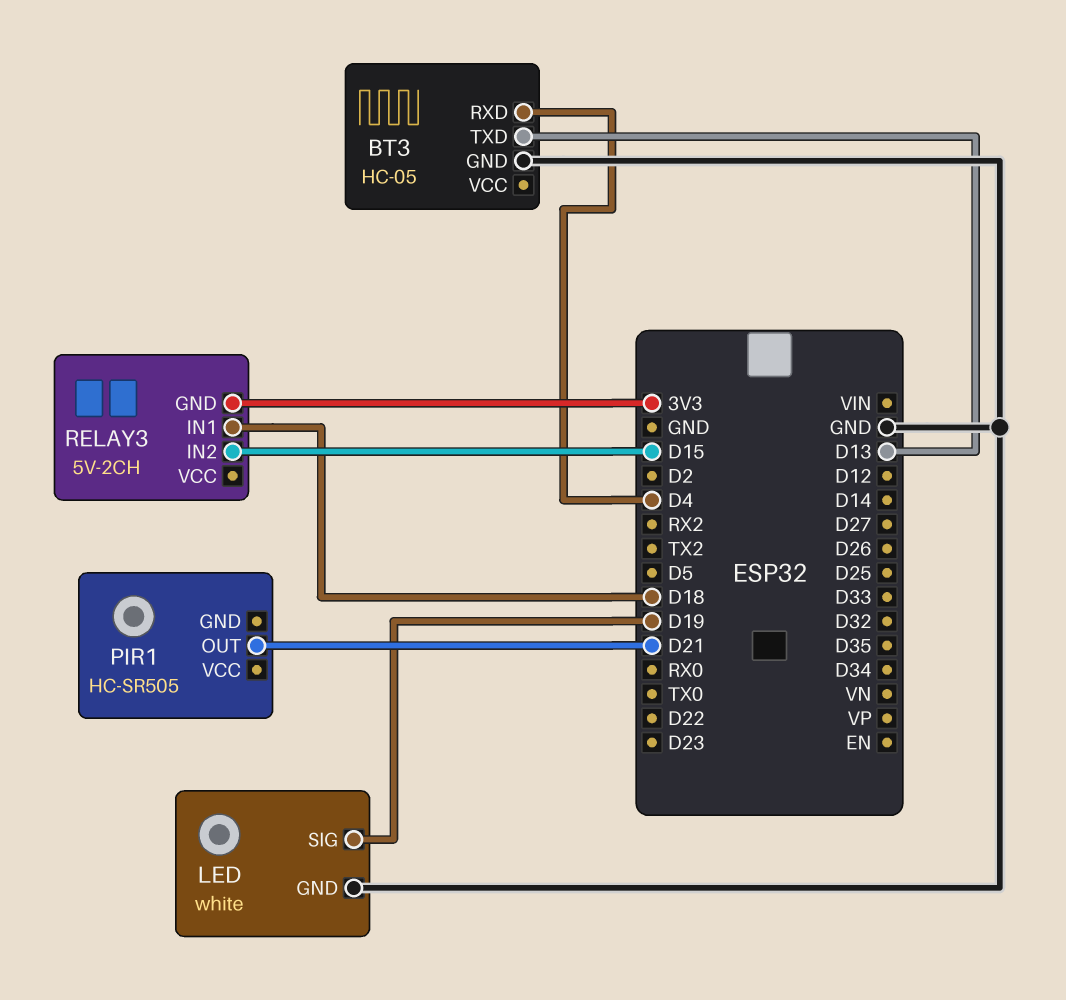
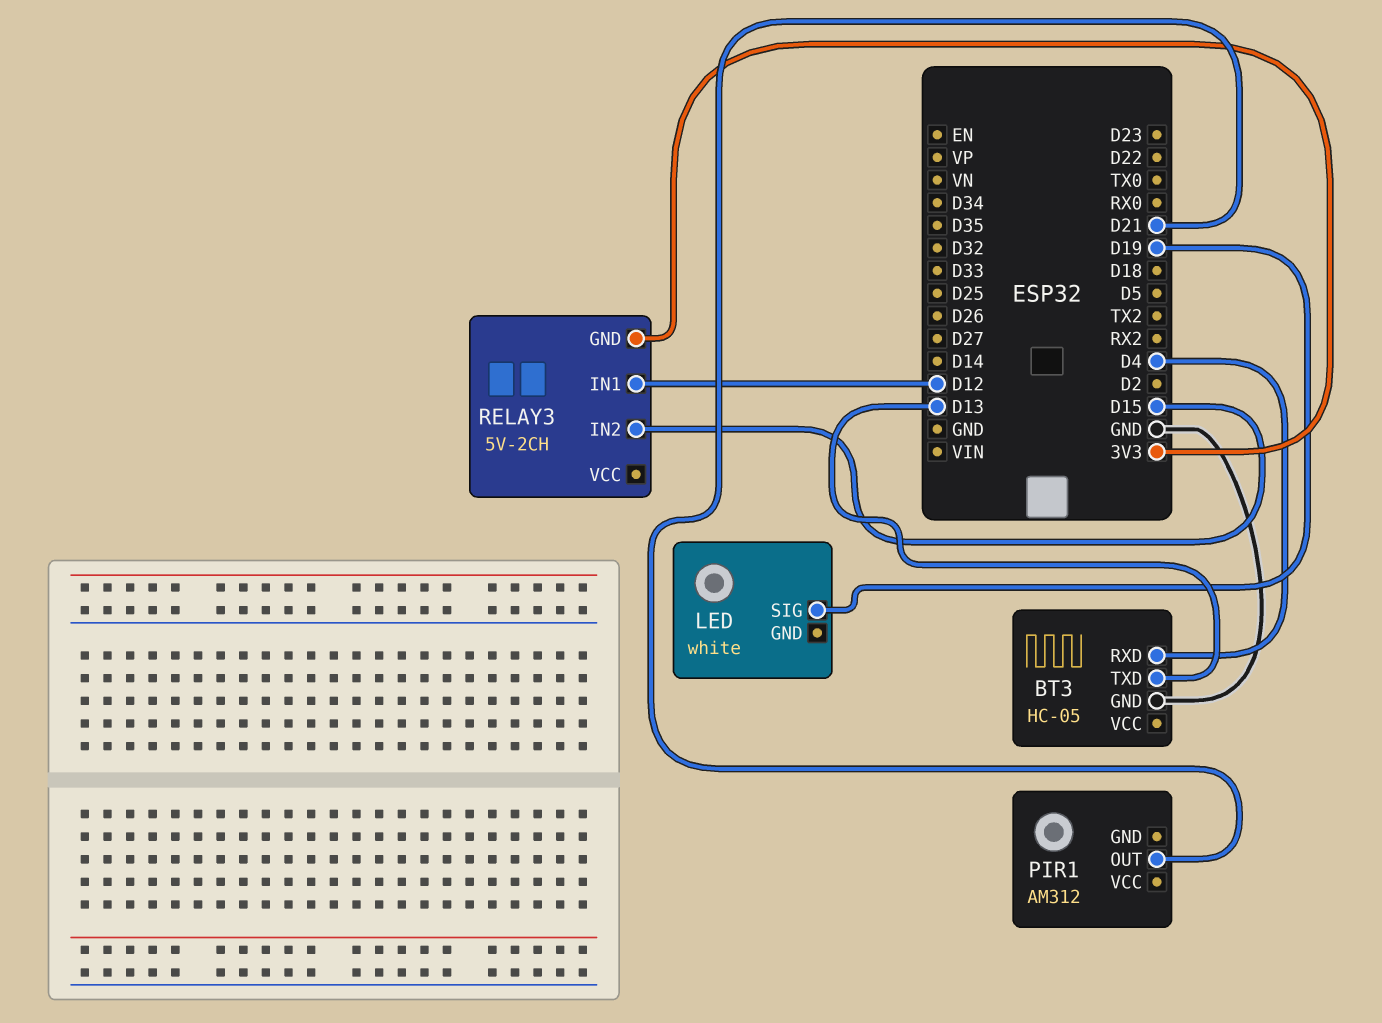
LED pin GND: GND -> none
PIR1: HC-SR505 -> AM312
RELAY3 pin IN1: D18 -> D12

